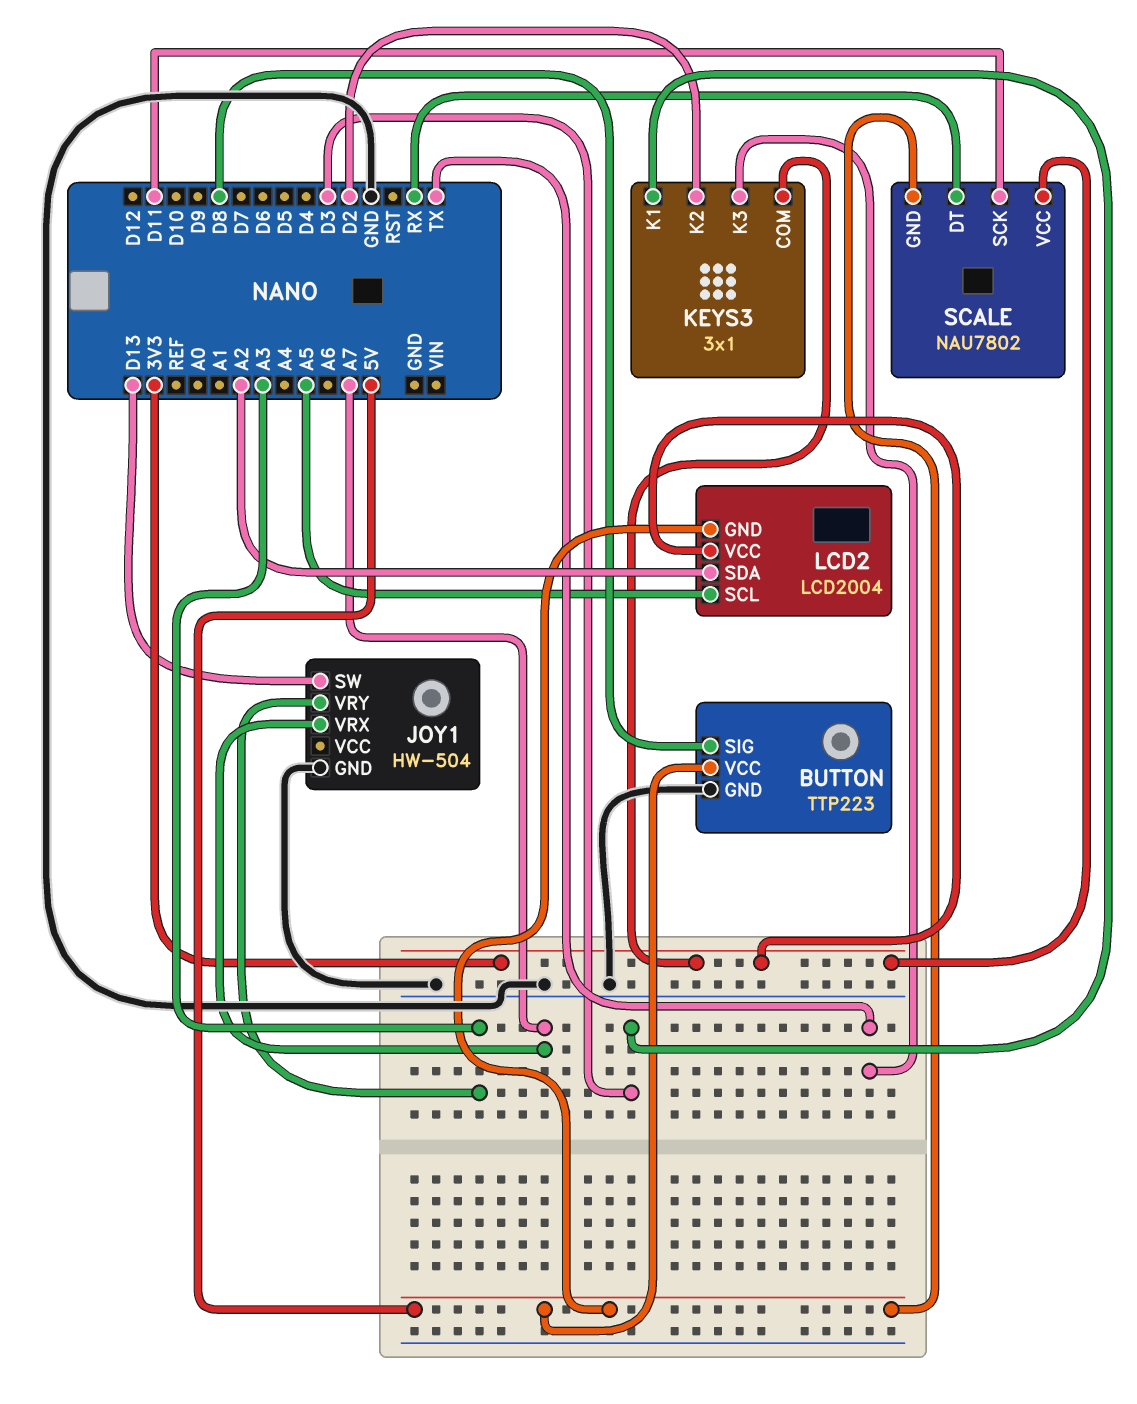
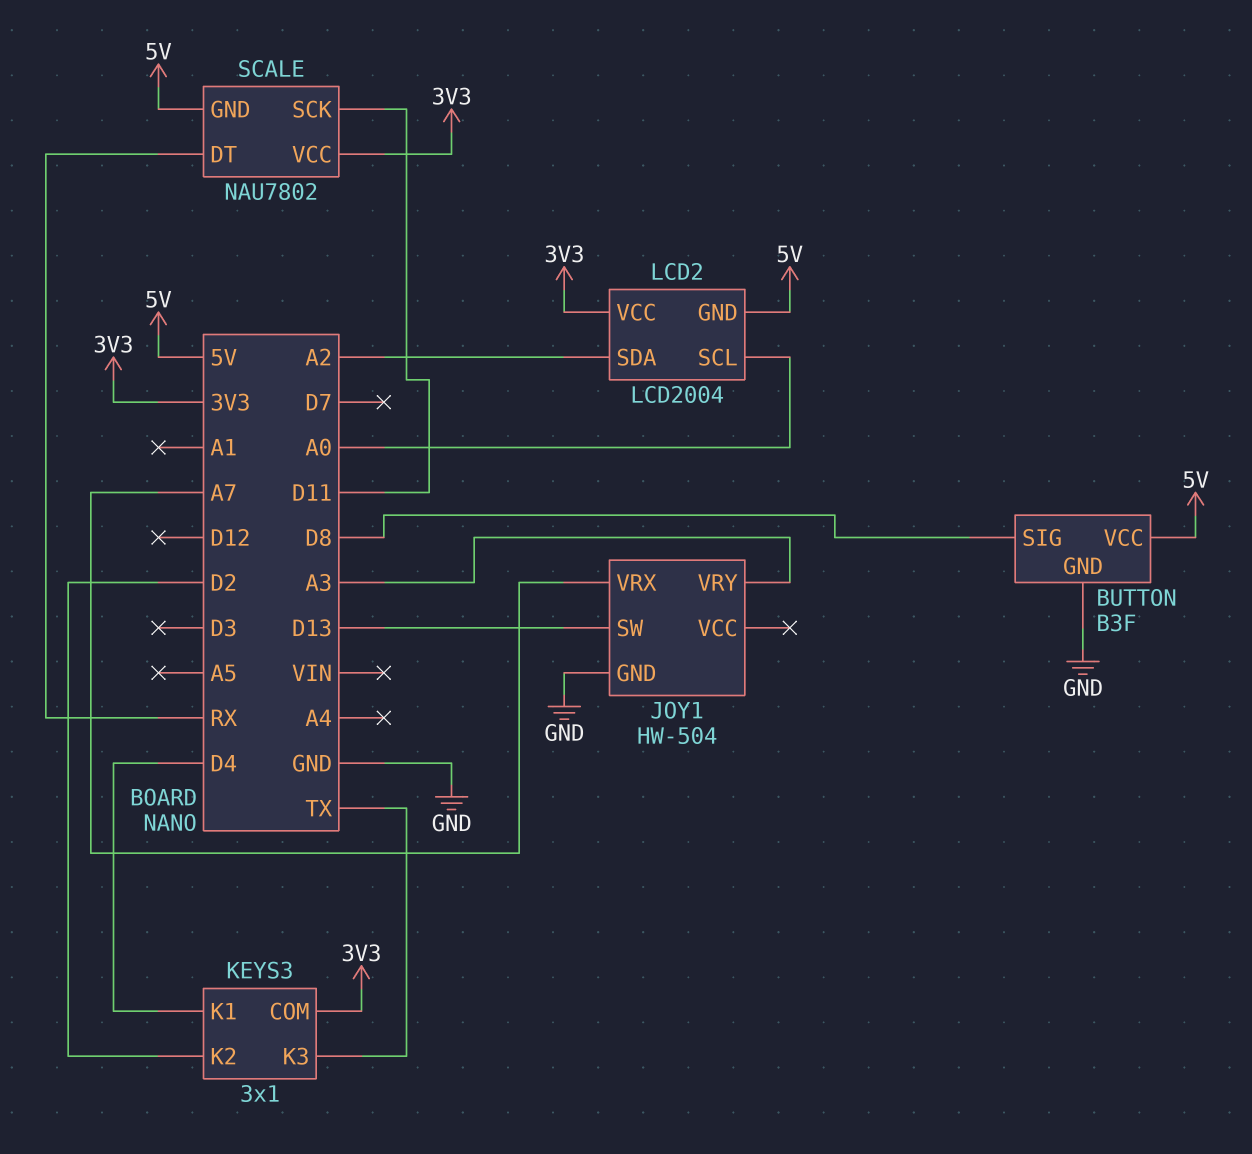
BUTTON: TTP223 -> B3F
KEYS3 pin K1: D3 -> D4
LCD2 pin SCL: A5 -> A0

